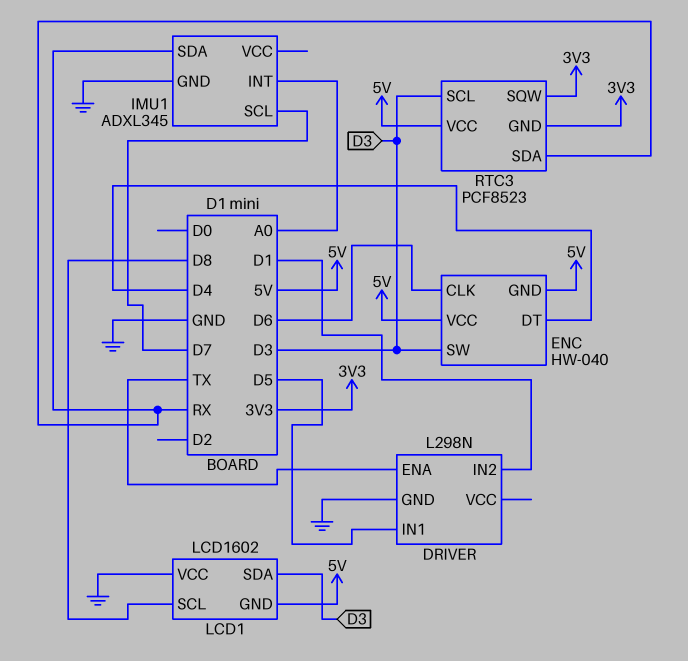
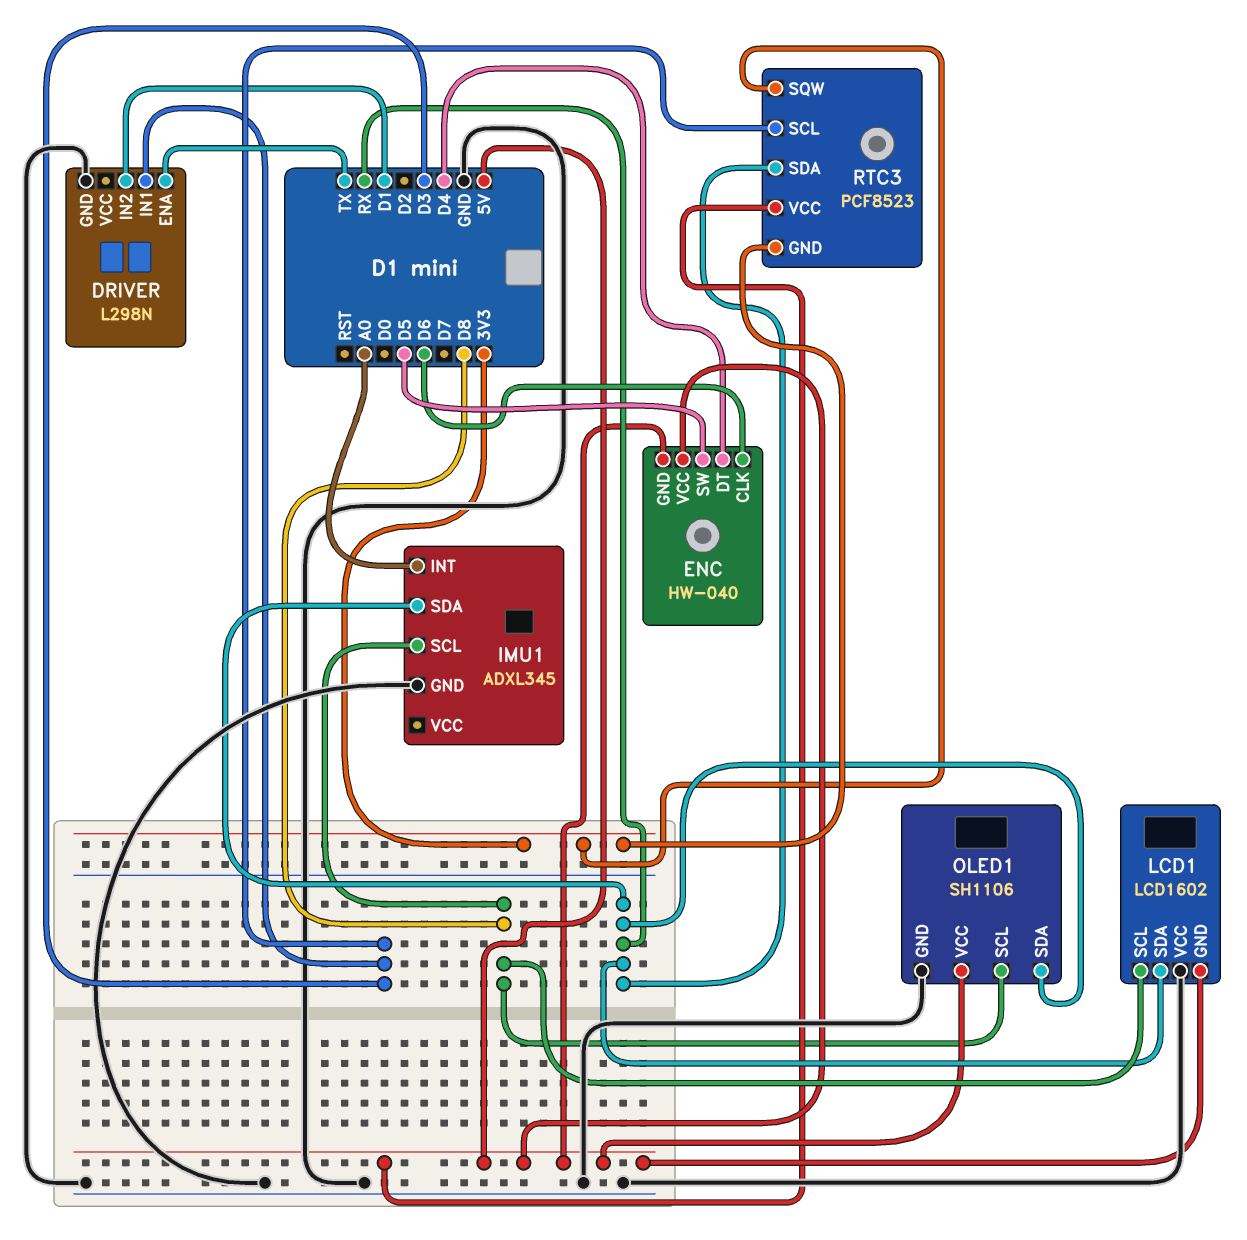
DRIVER pin IN1: D5 -> D3
ENC pin SW: D3 -> D5
IMU1 pin SCL: D7 -> D8
LCD1 pin SDA: D3 -> RX
OLED1: none -> SH1106
OLED1 pin GND: none -> GND
OLED1 pin SCL: none -> D8
OLED1 pin SDA: none -> RX
OLED1 pin VCC: none -> 5V

